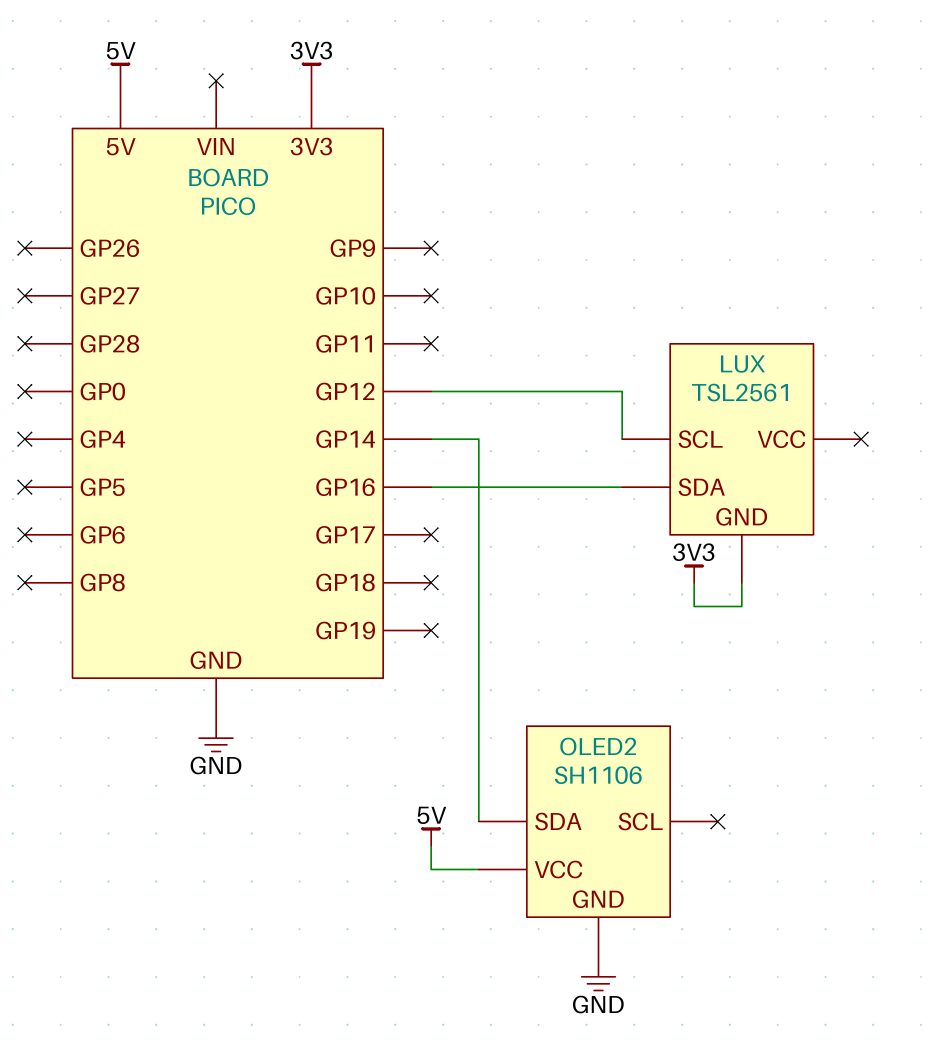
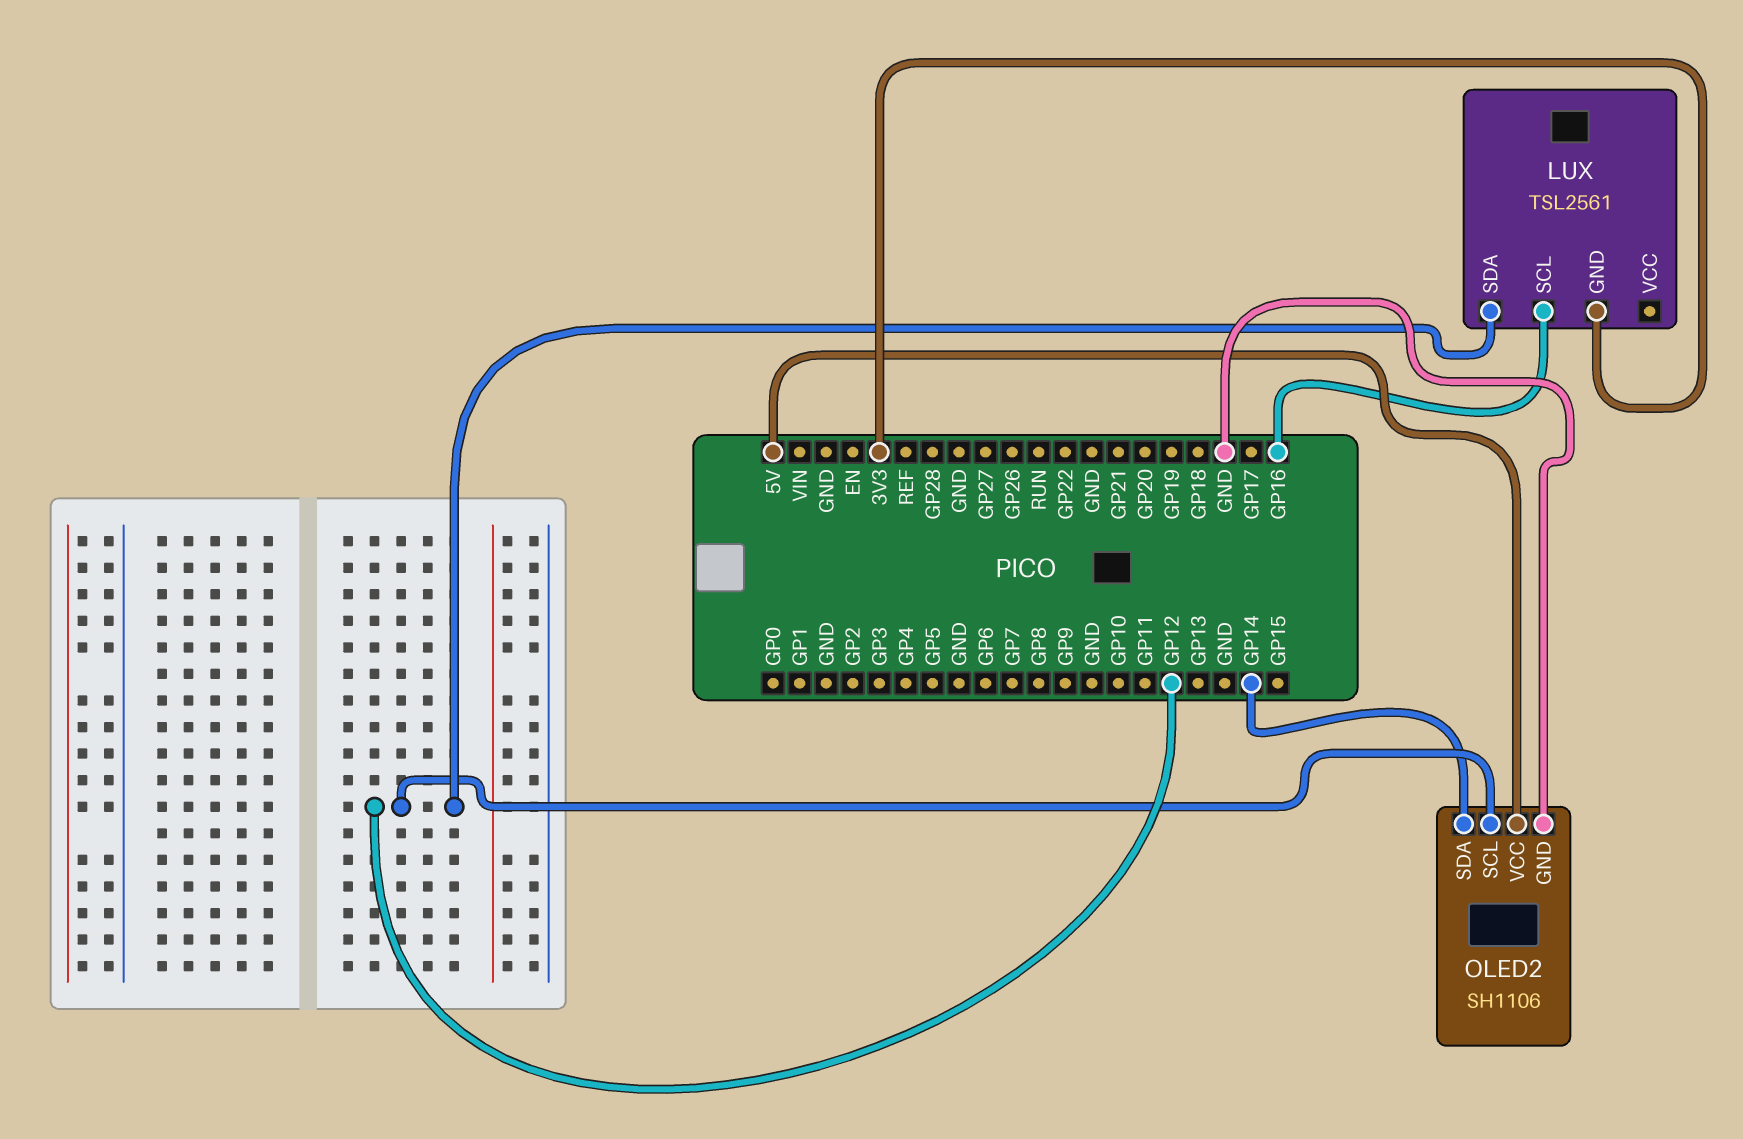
LUX pin SCL: GP12 -> GP16
LUX pin SDA: GP16 -> GP12
OLED2 pin SCL: none -> GP12

